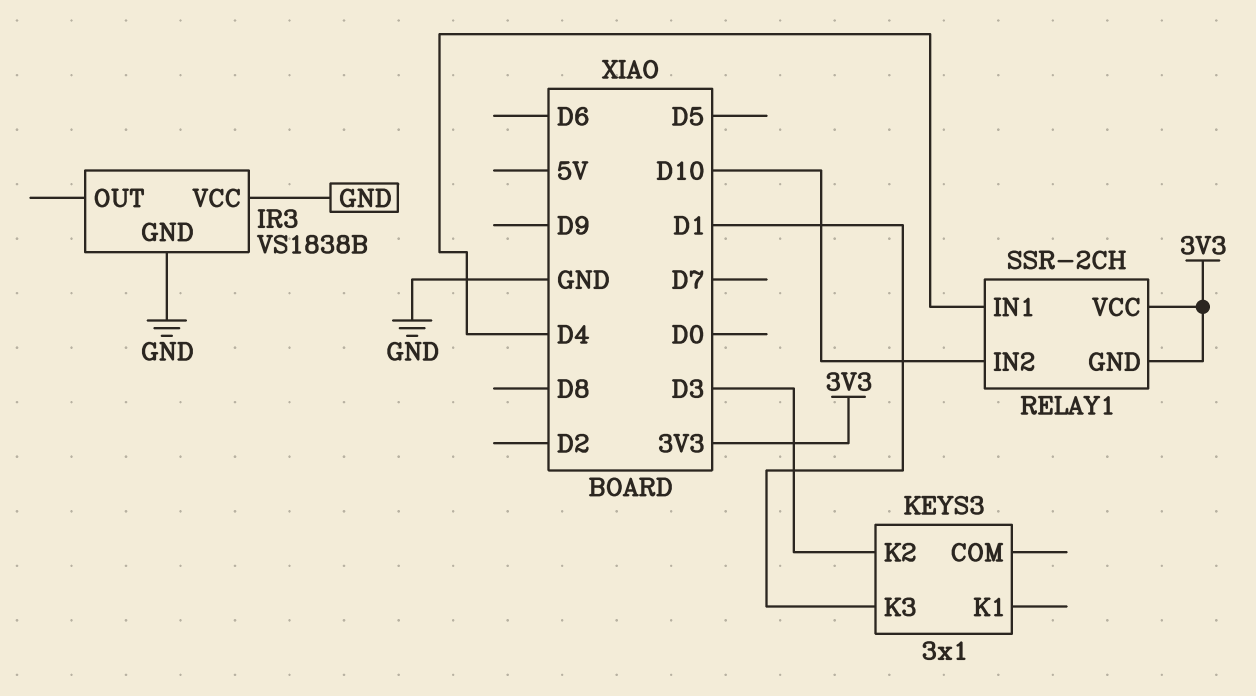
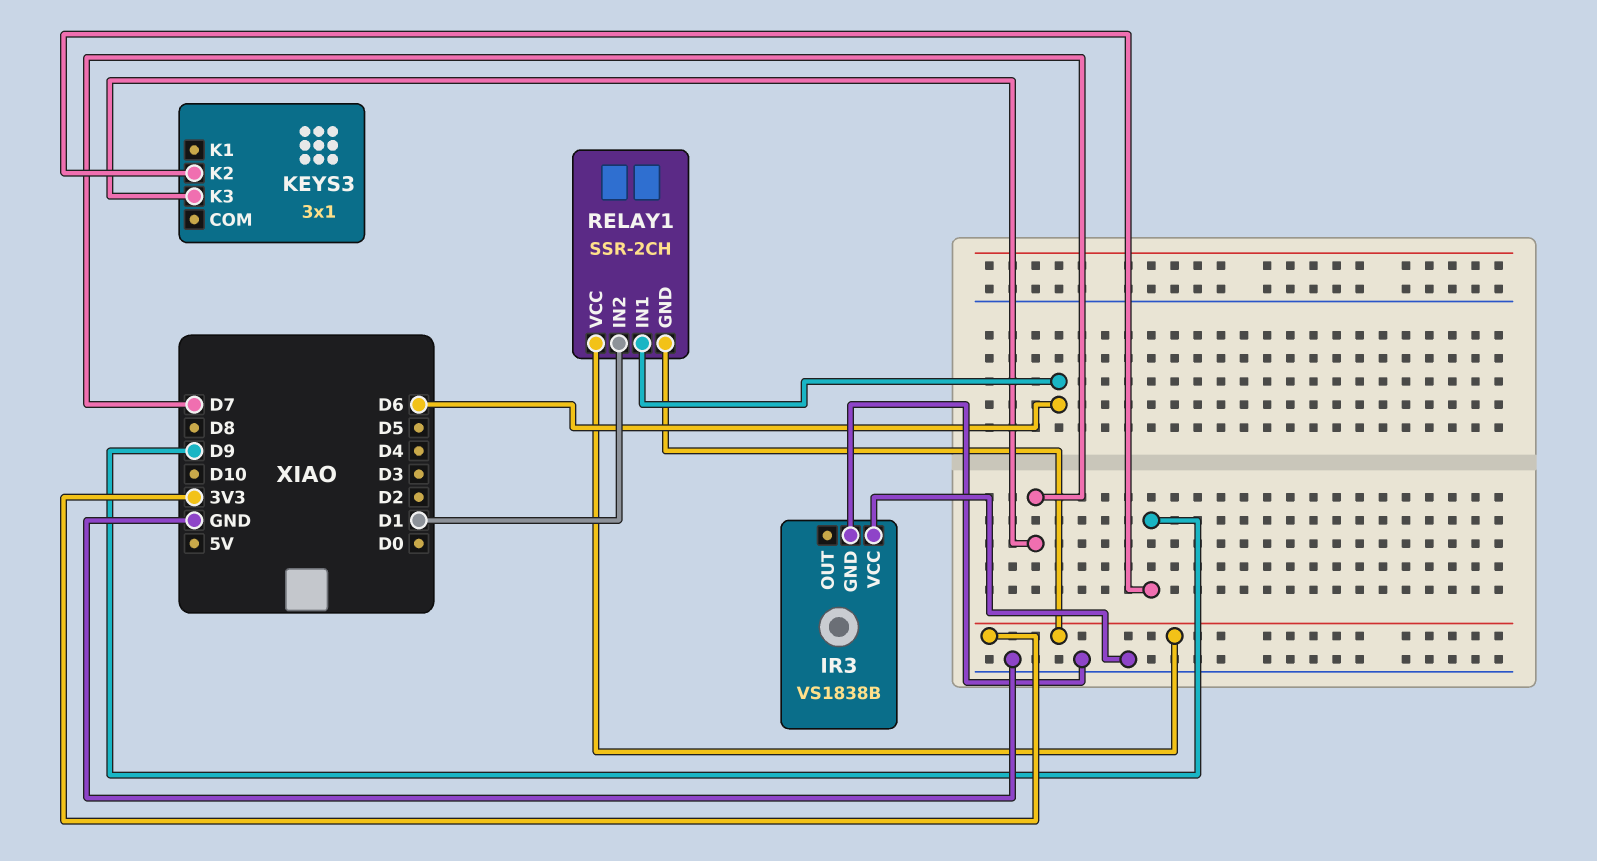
KEYS3 pin K2: D3 -> D9
KEYS3 pin K3: D1 -> D7
RELAY1 pin IN1: D4 -> D6
RELAY1 pin IN2: D10 -> D1

